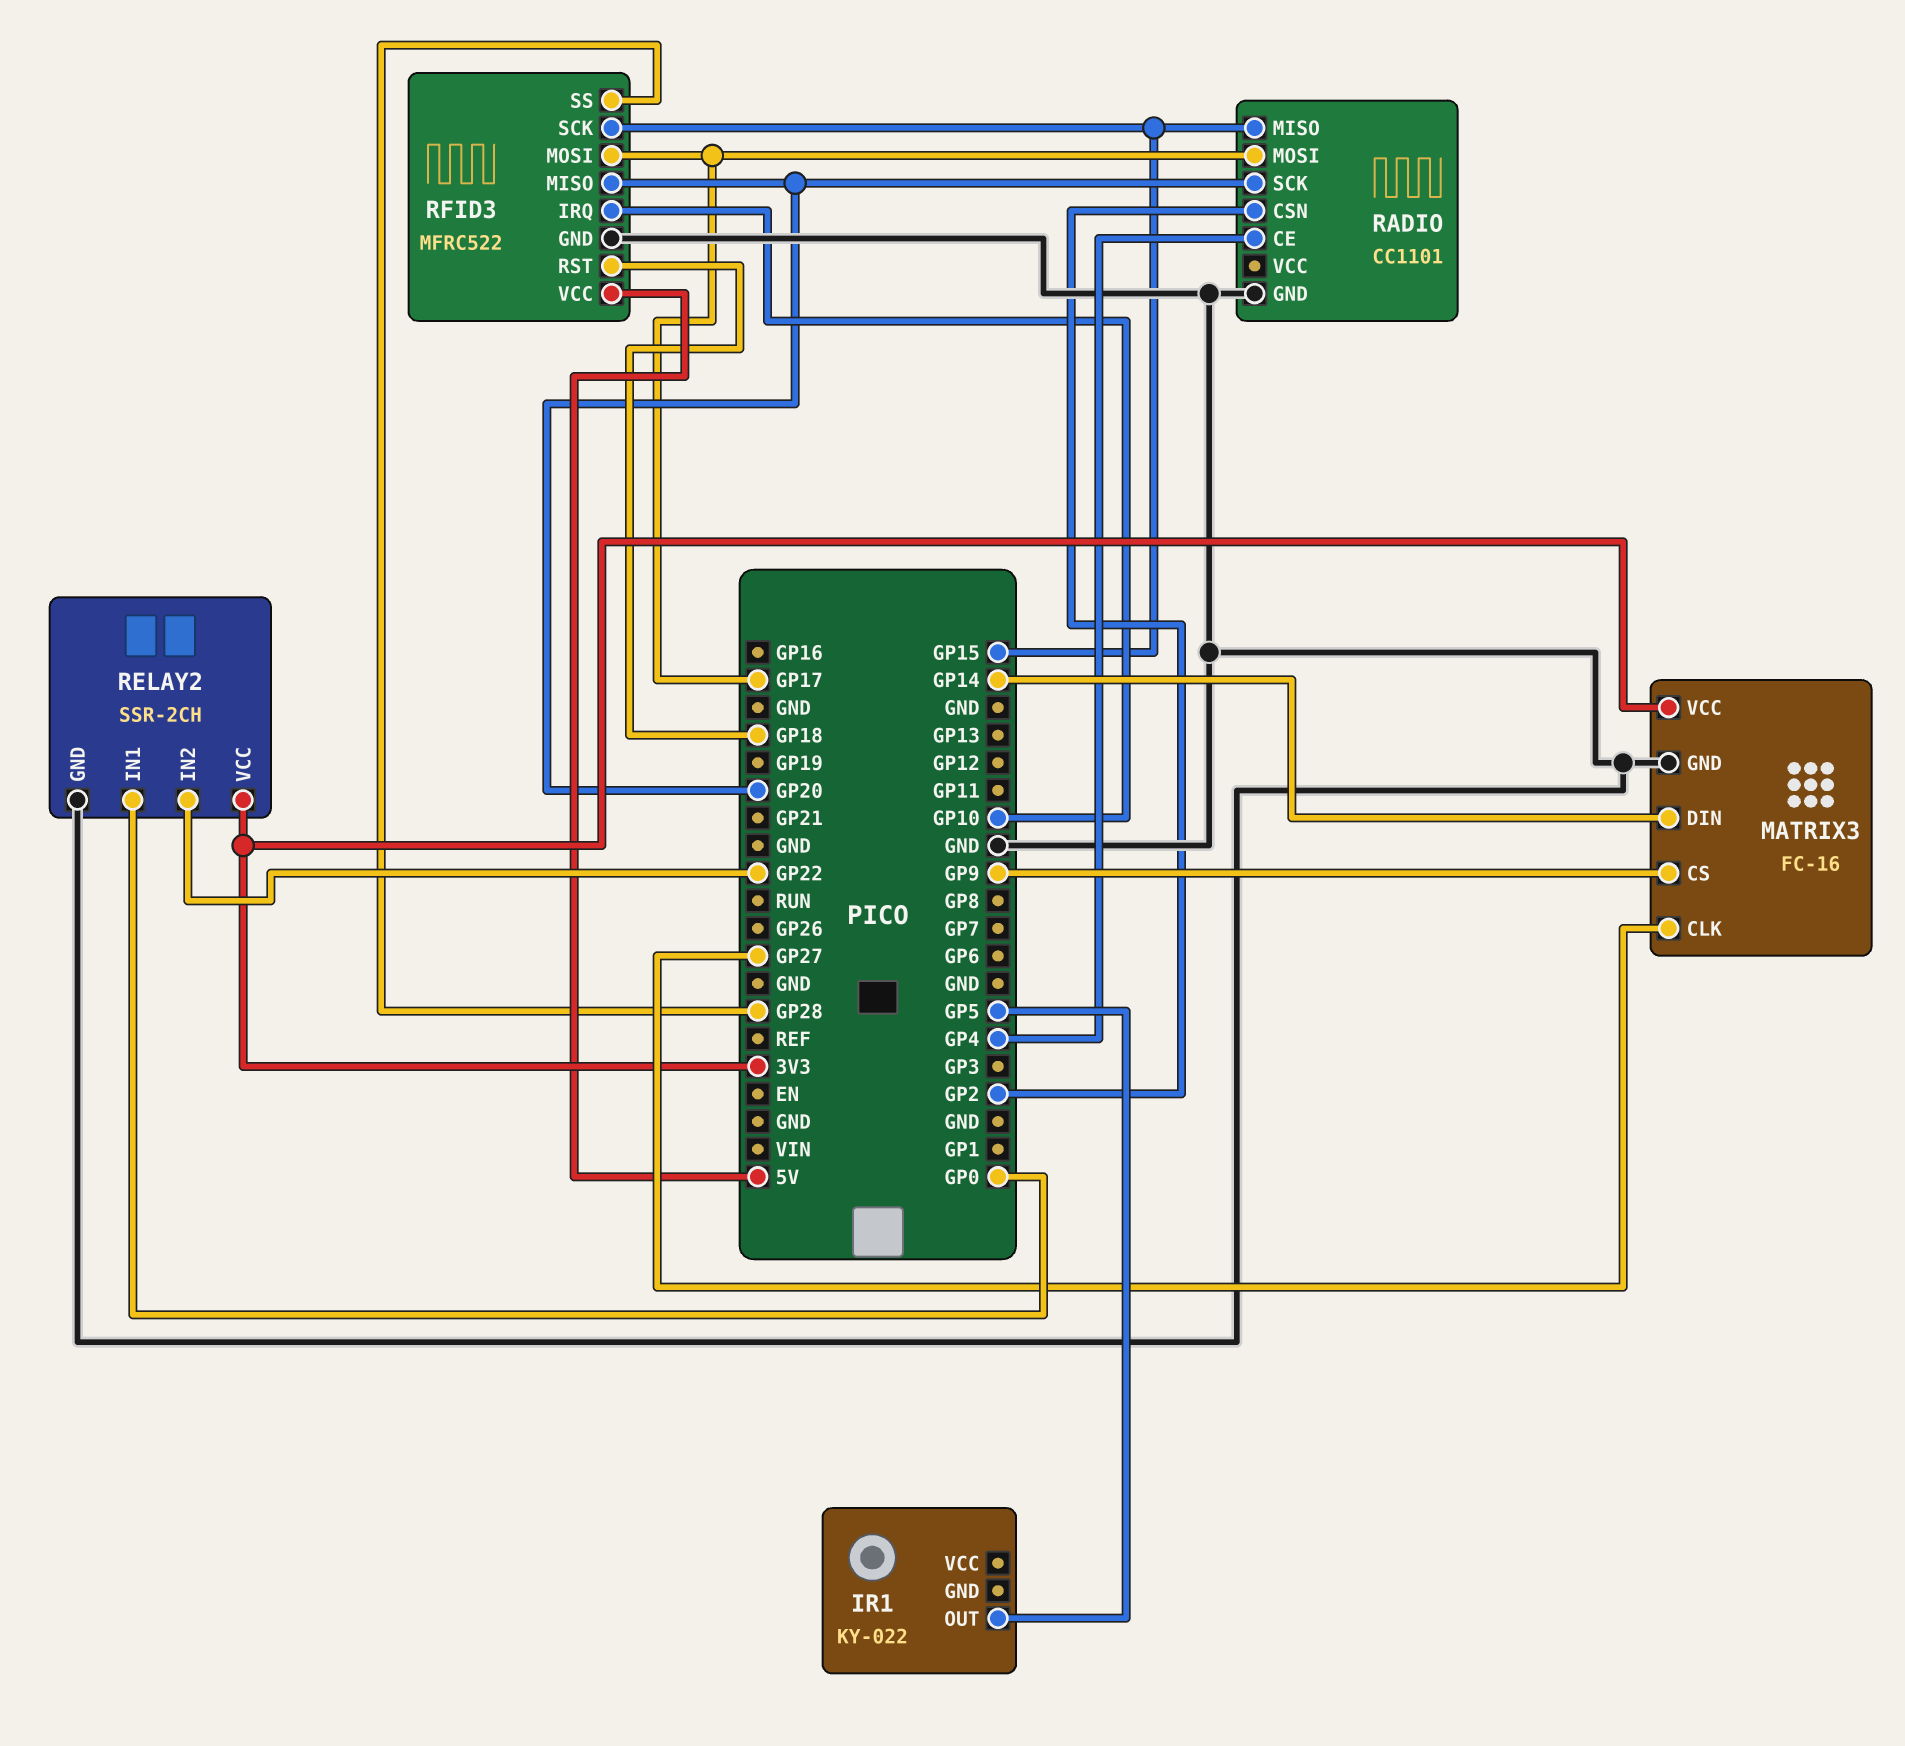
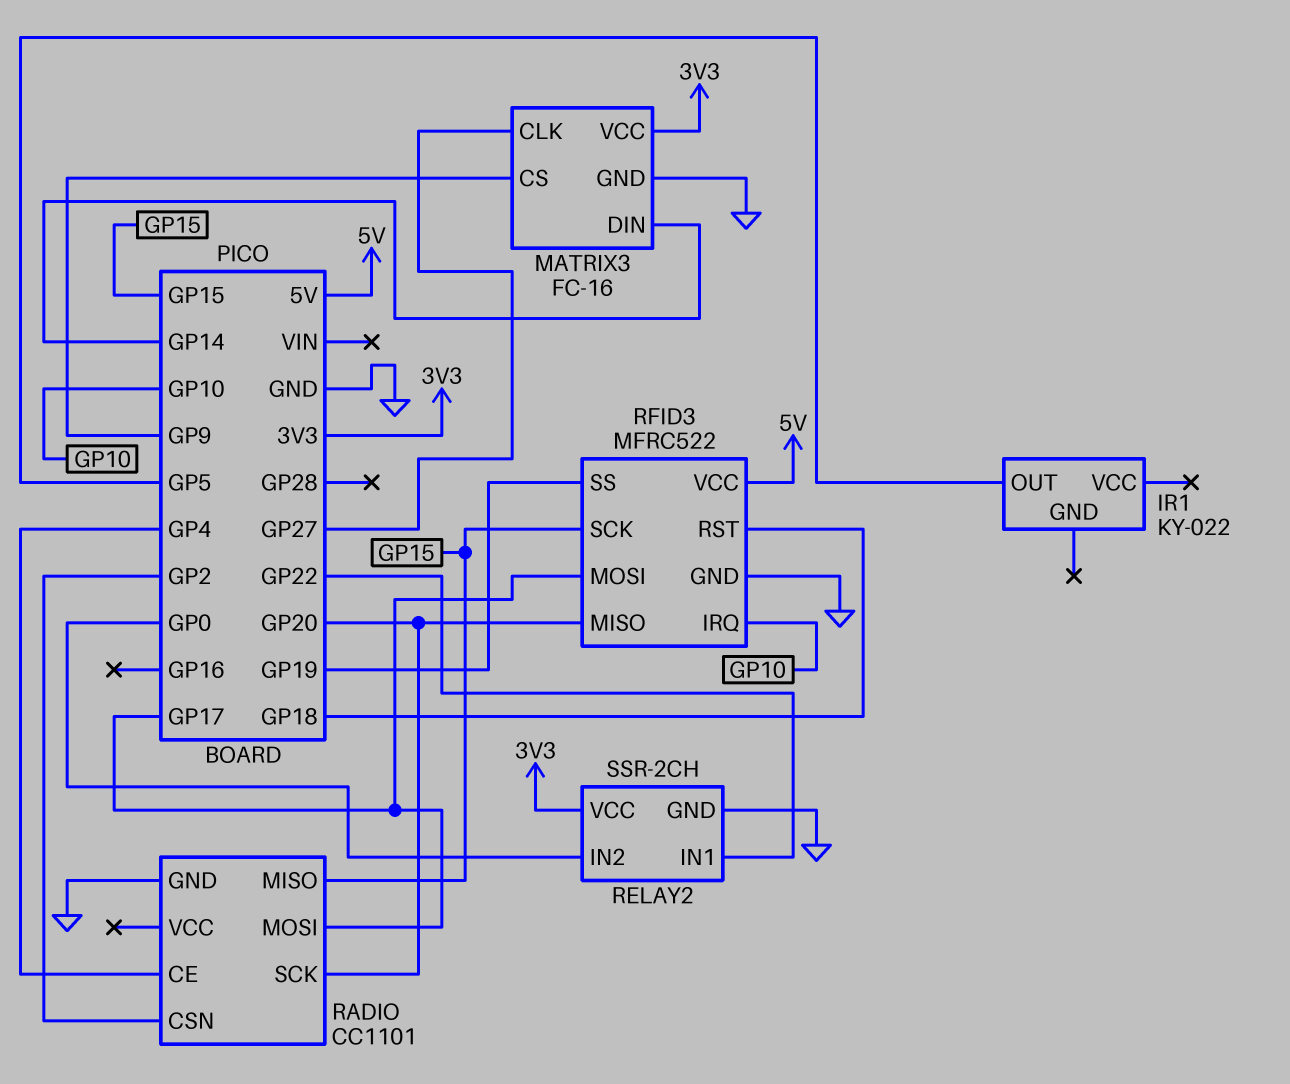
RELAY2 pin IN1: GP0 -> GP22
RELAY2 pin IN2: GP22 -> GP0
RFID3 pin SS: GP28 -> GP19

